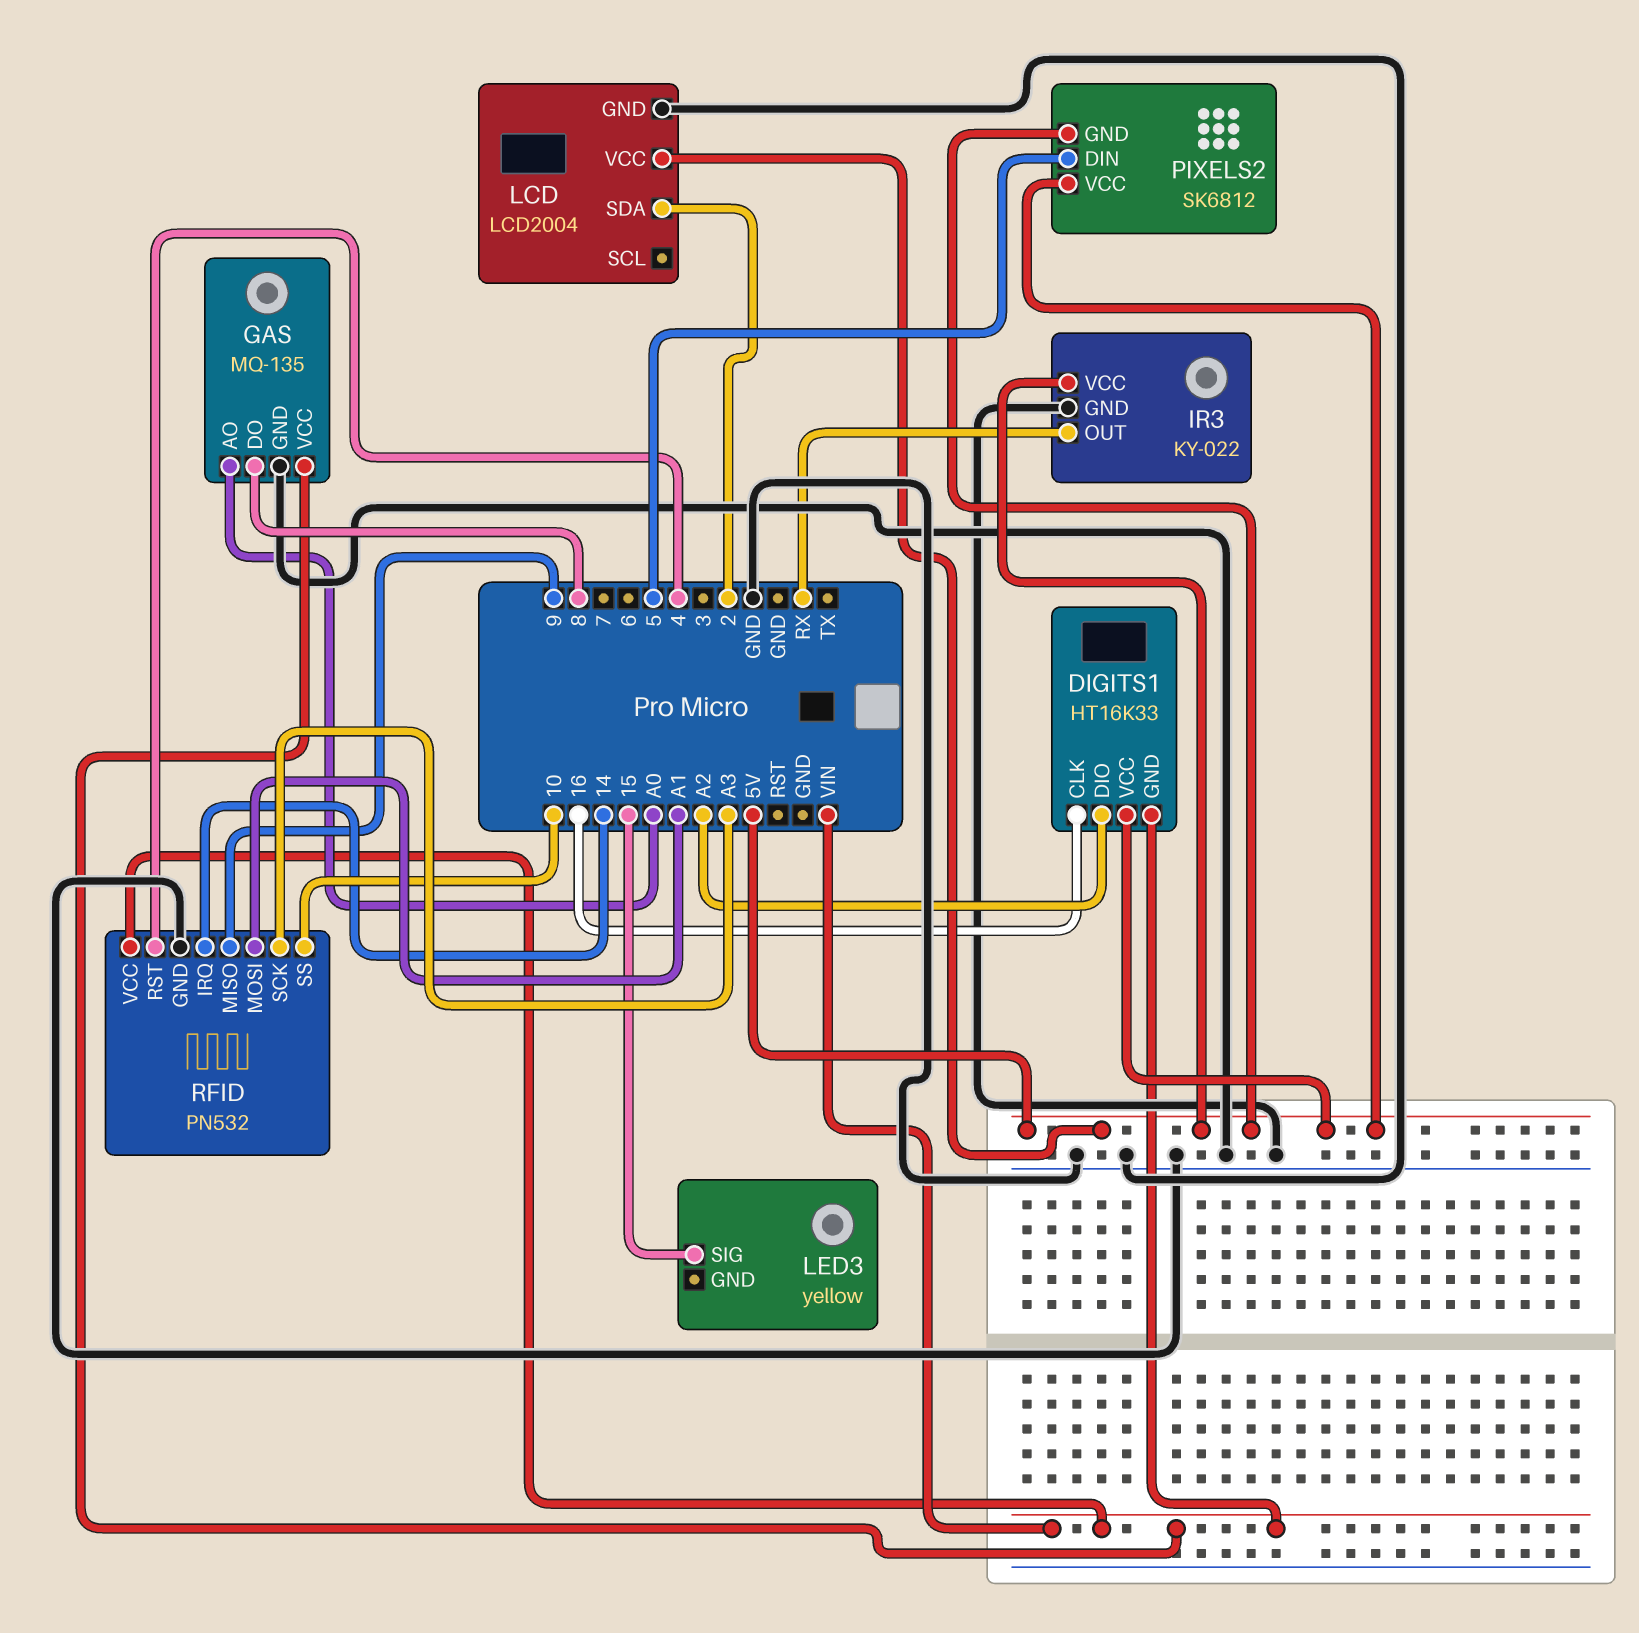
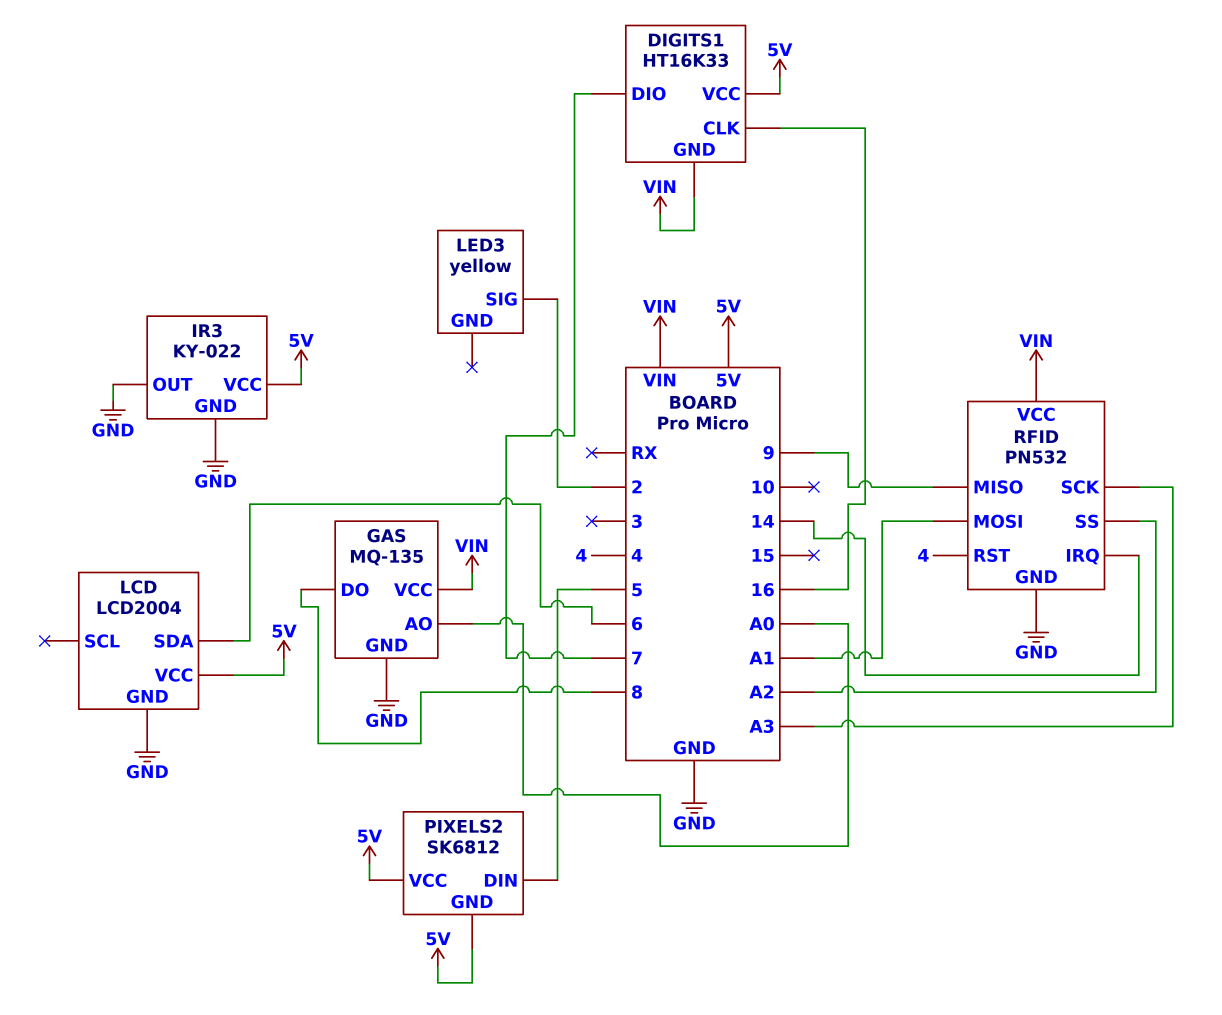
DIGITS1 pin DIO: A2 -> 7
IR3 pin OUT: RX -> GND
LCD pin SDA: 2 -> 6
LED3 pin SIG: 15 -> 2
RFID pin SS: 10 -> A2

